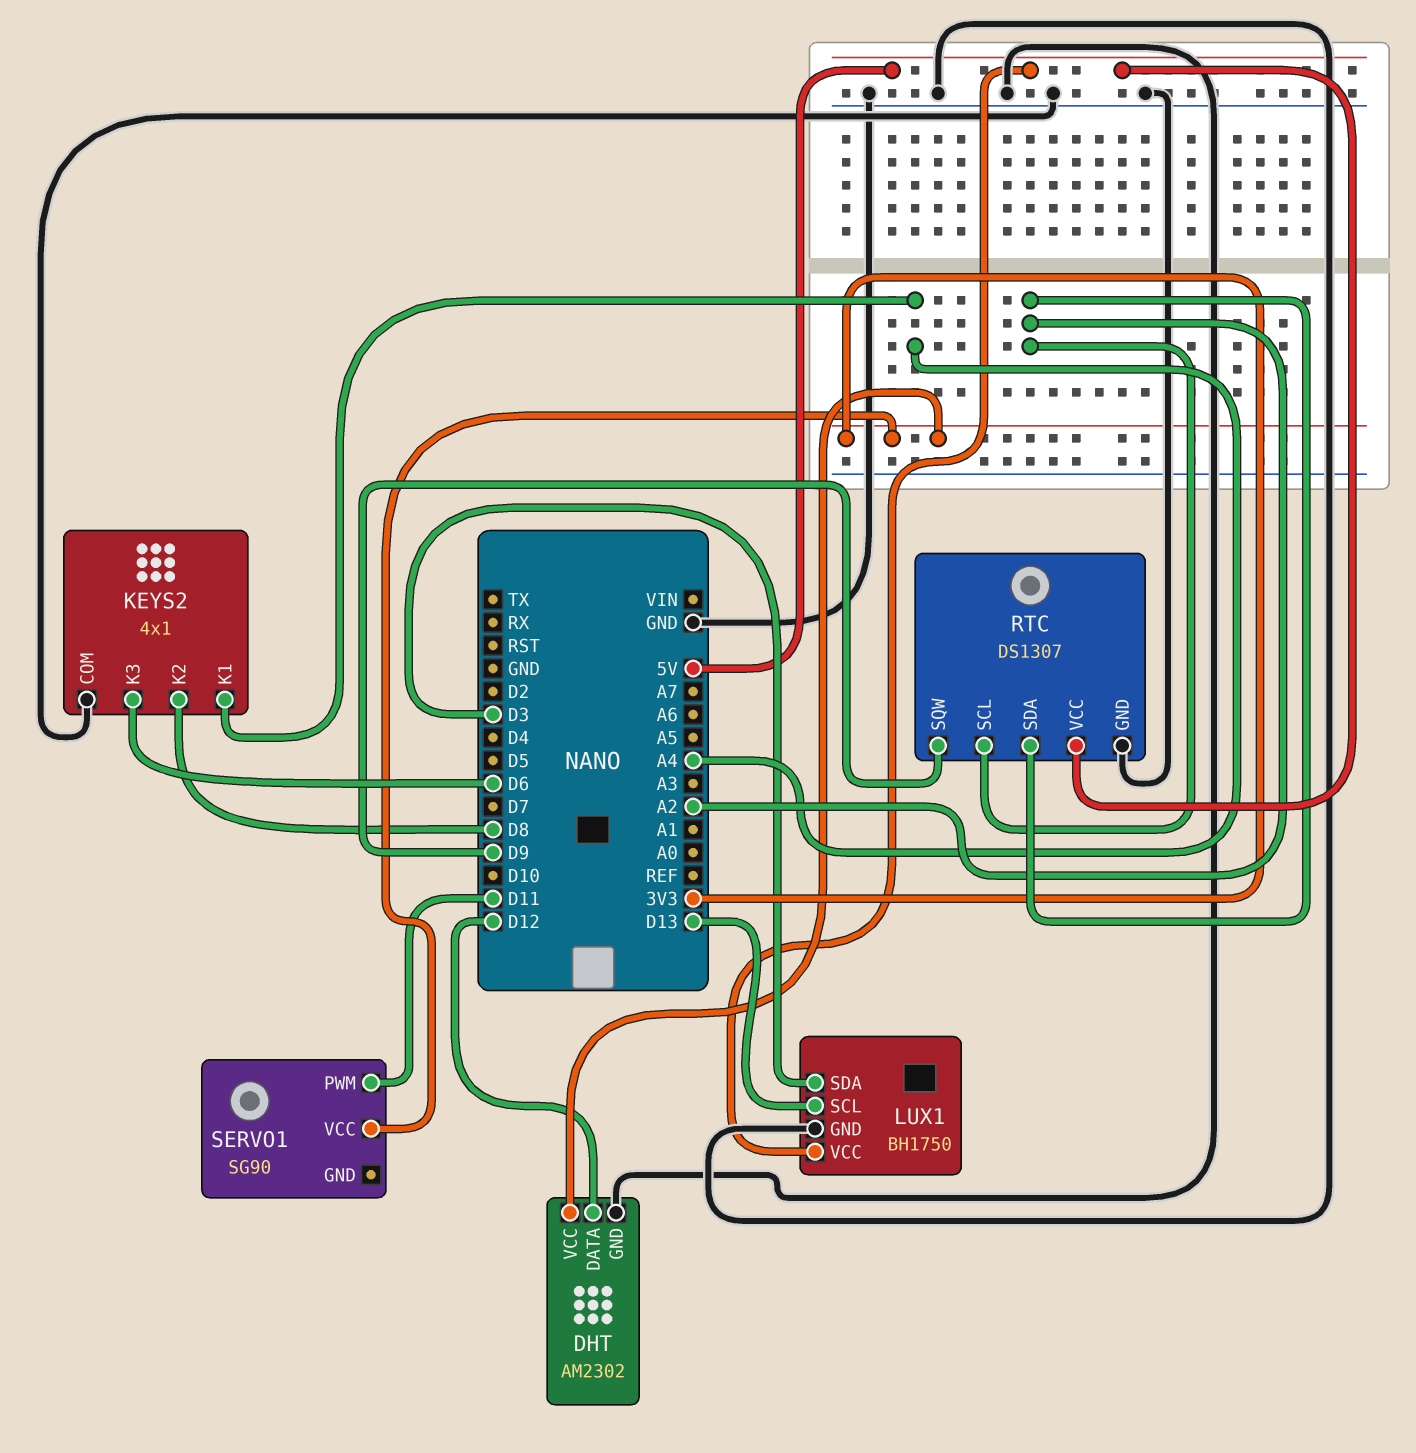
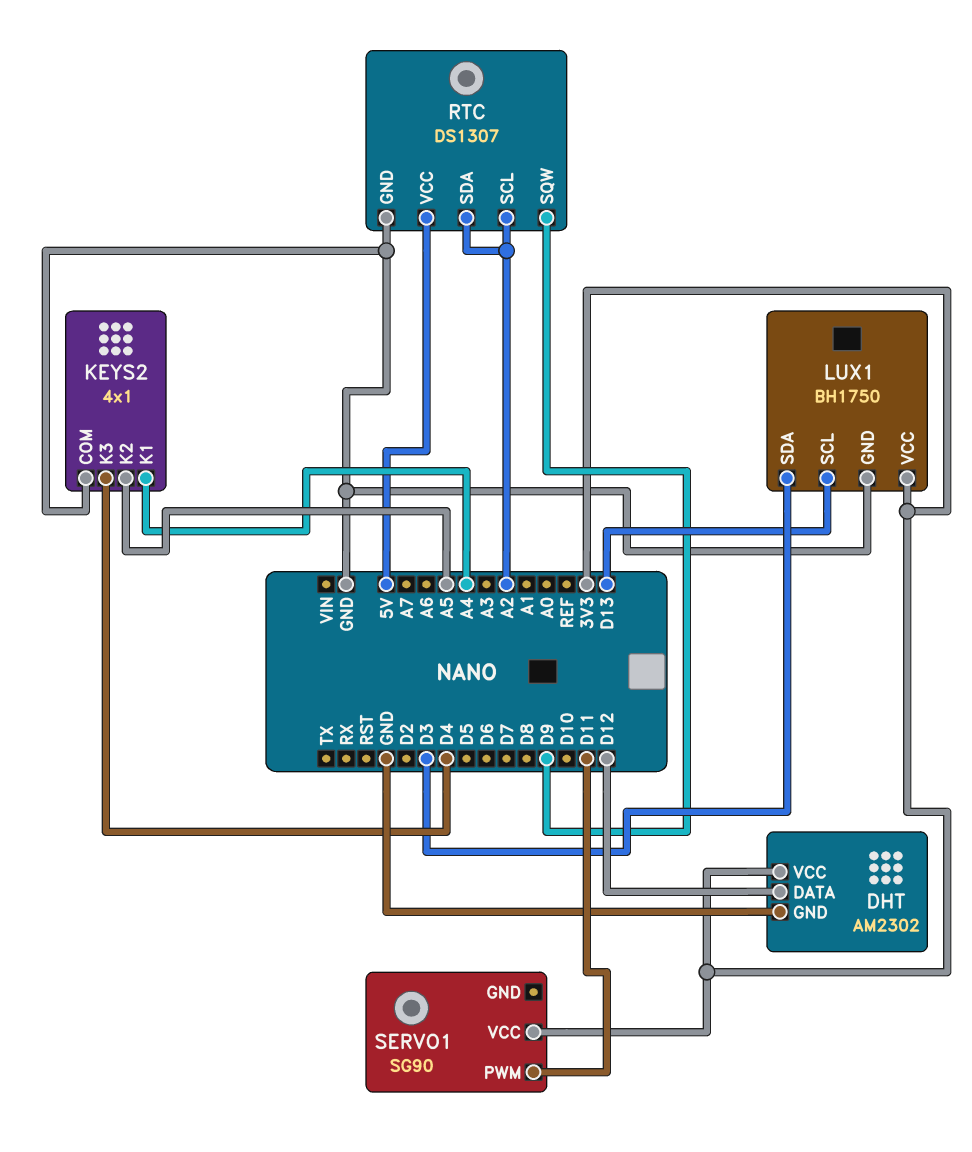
KEYS2 pin K2: D8 -> A5
KEYS2 pin K3: D6 -> D4
LUX1 pin VCC: 5V -> 3V3

